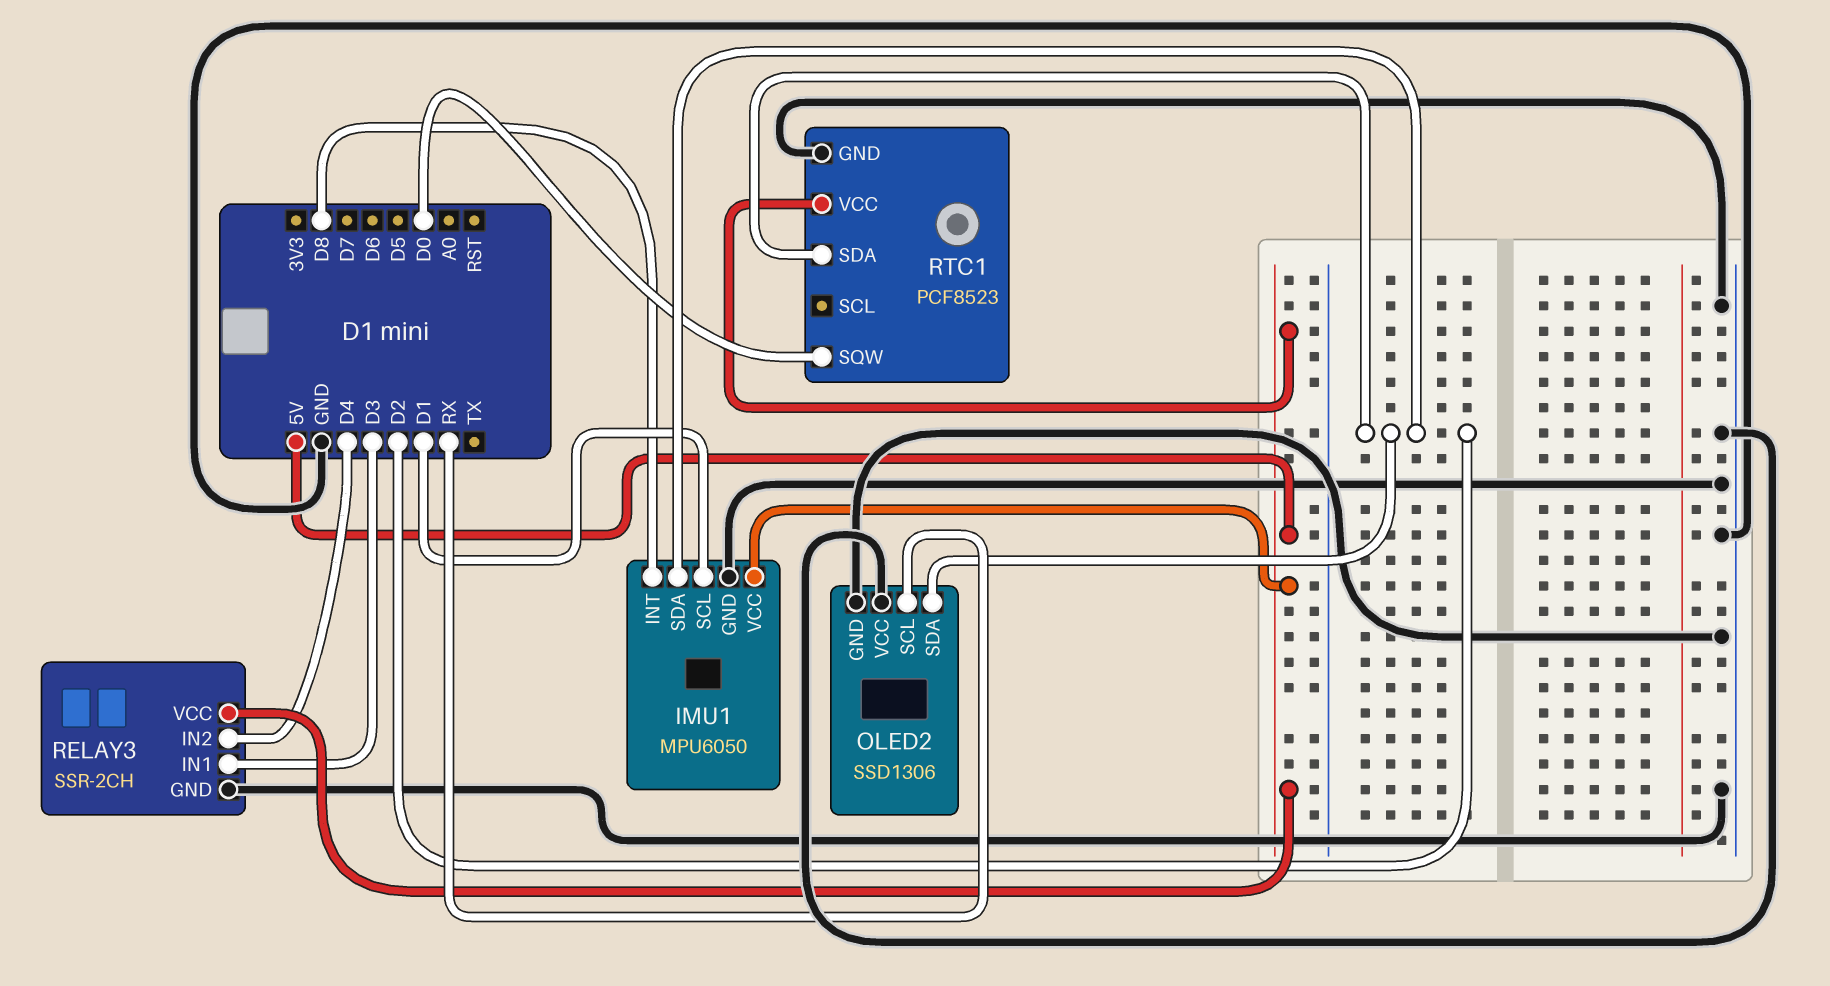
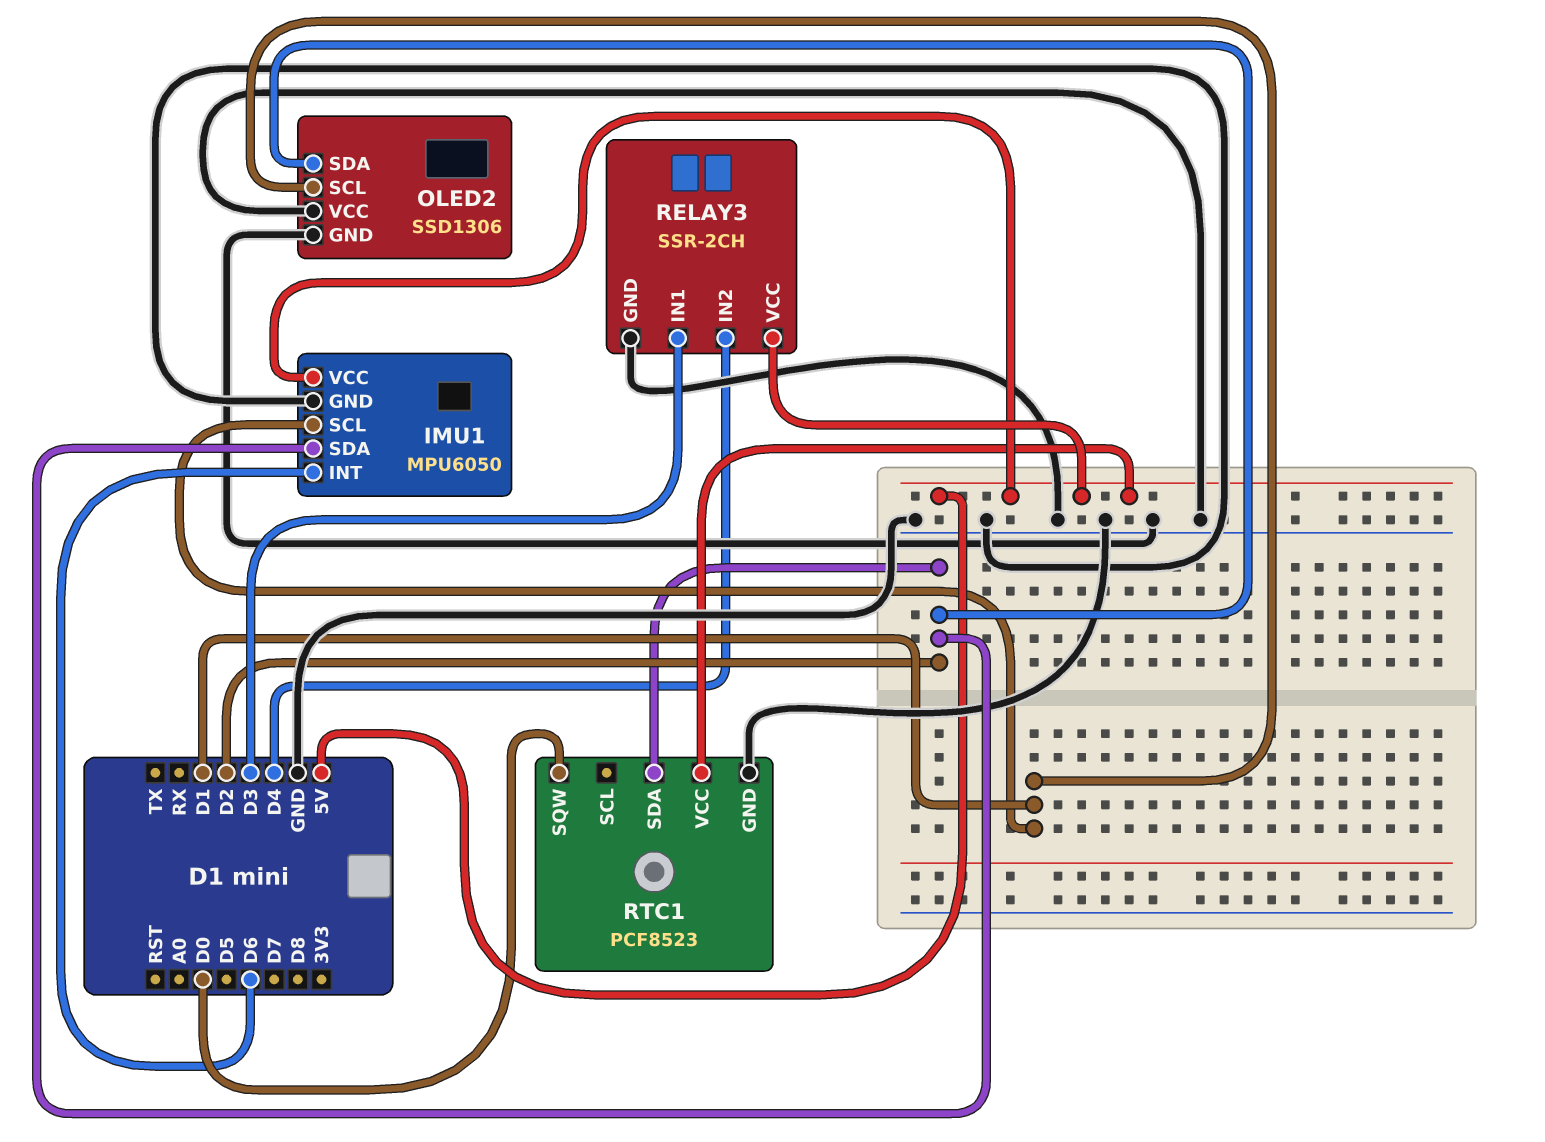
IMU1 pin INT: D8 -> D6
OLED2 pin SCL: RX -> D1

